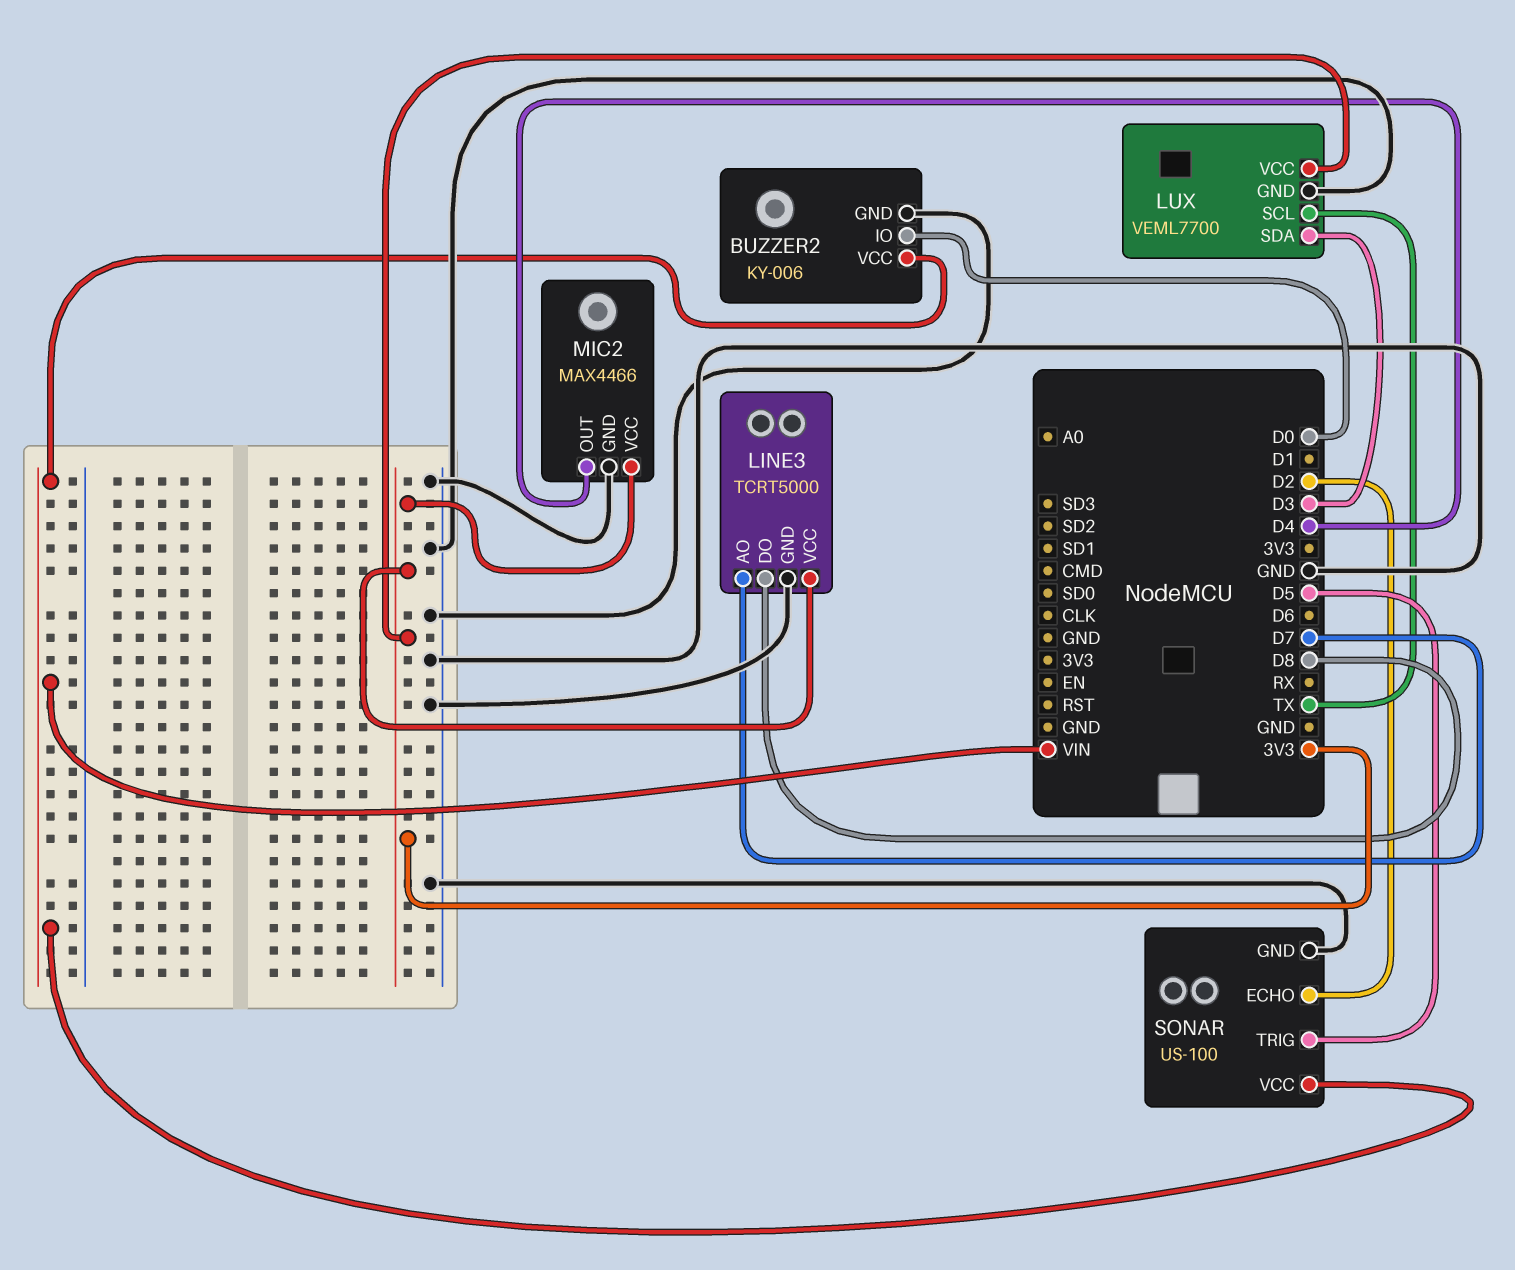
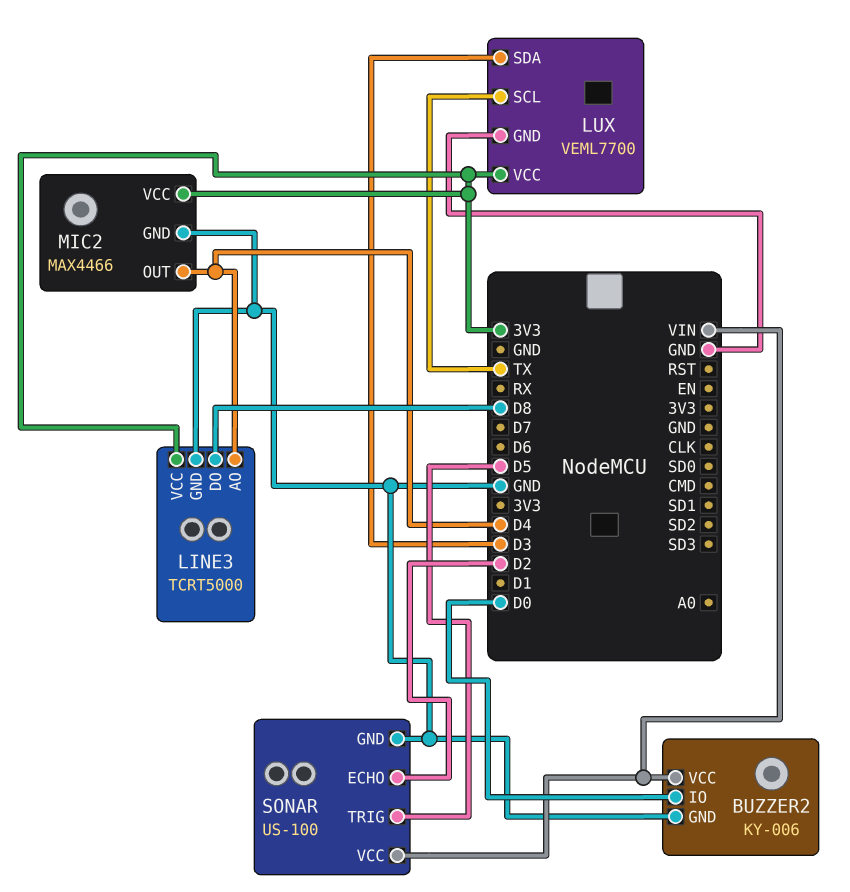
LINE3 pin AO: D7 -> D4

